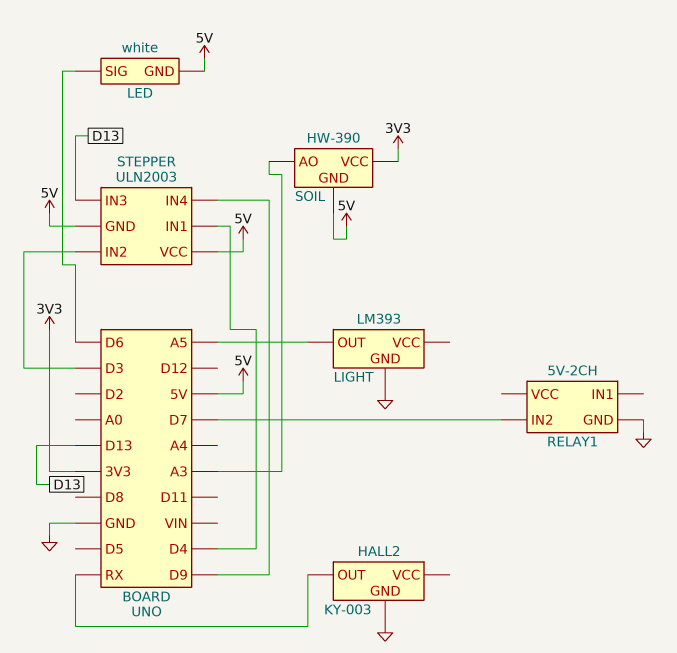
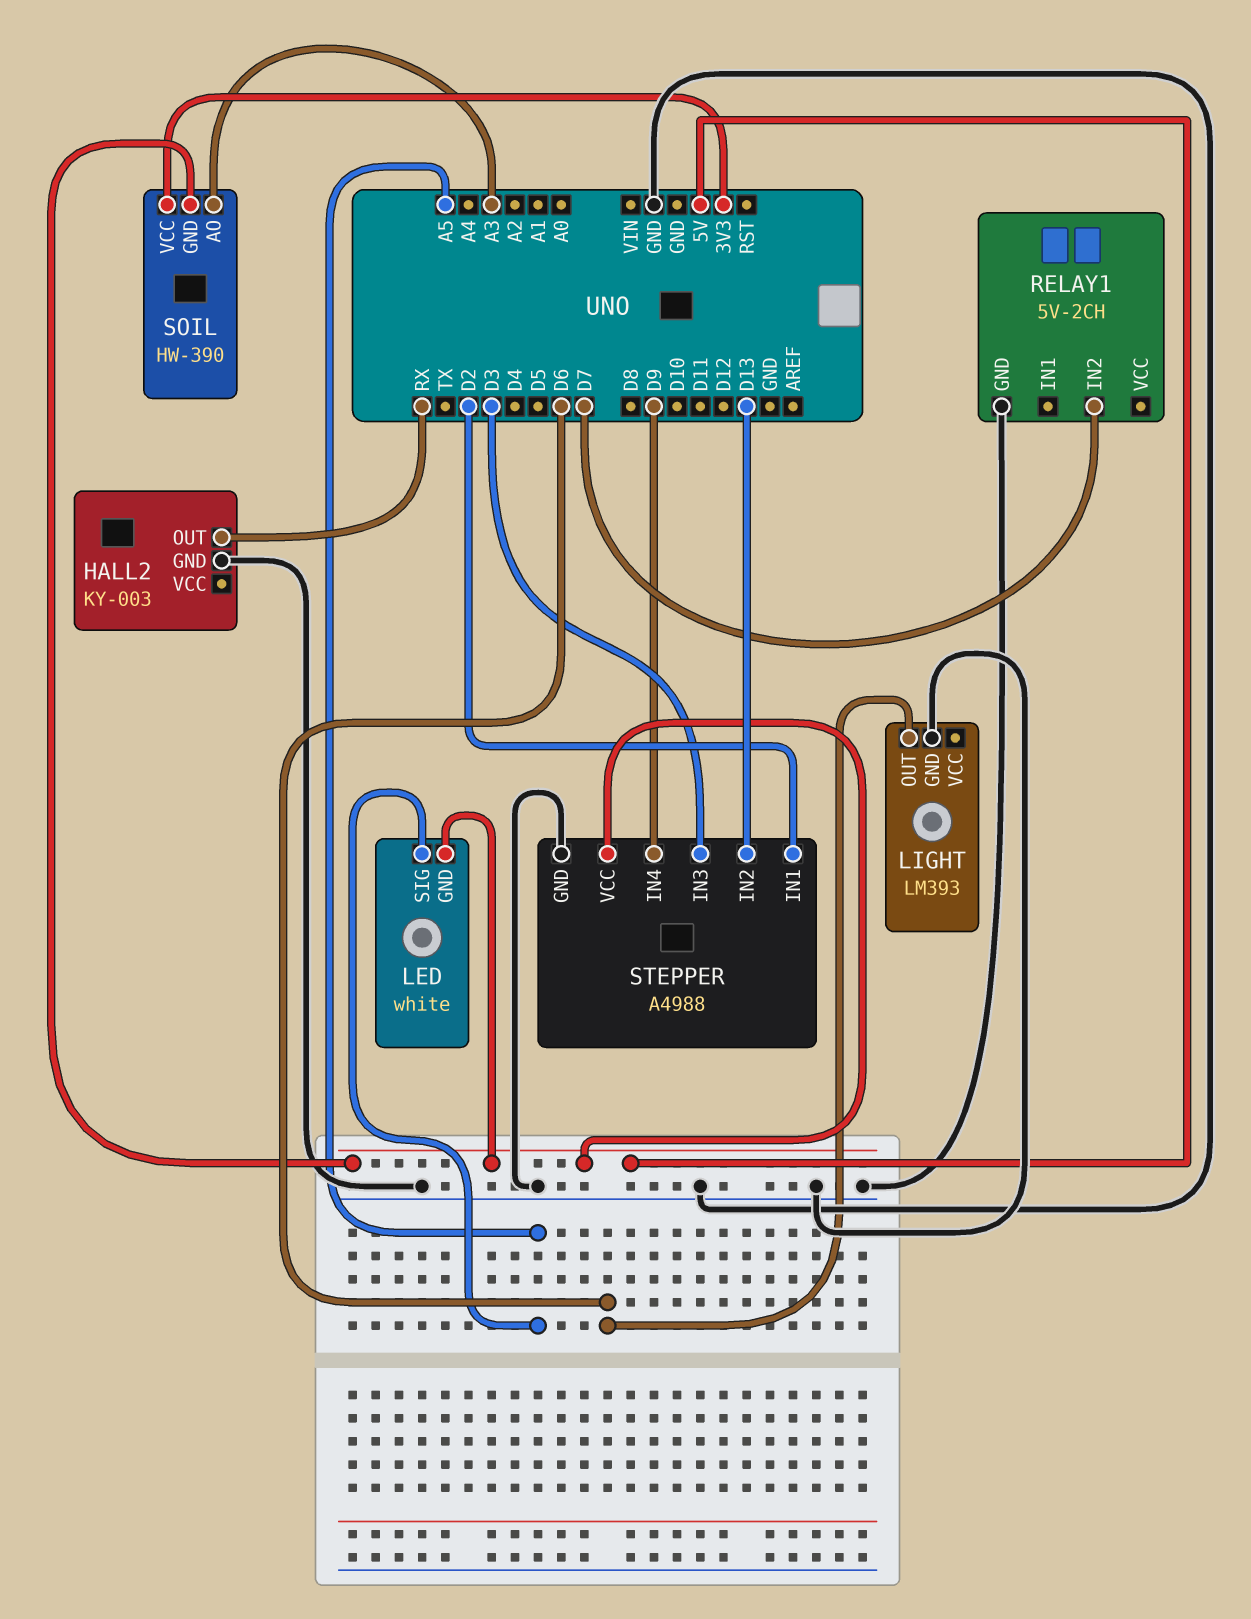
LED pin SIG: D6 -> A5
LIGHT pin OUT: A5 -> D6
STEPPER: ULN2003 -> A4988
STEPPER pin GND: 5V -> GND
STEPPER pin IN1: D4 -> D2
STEPPER pin IN2: D3 -> D13
STEPPER pin IN3: D13 -> D3

